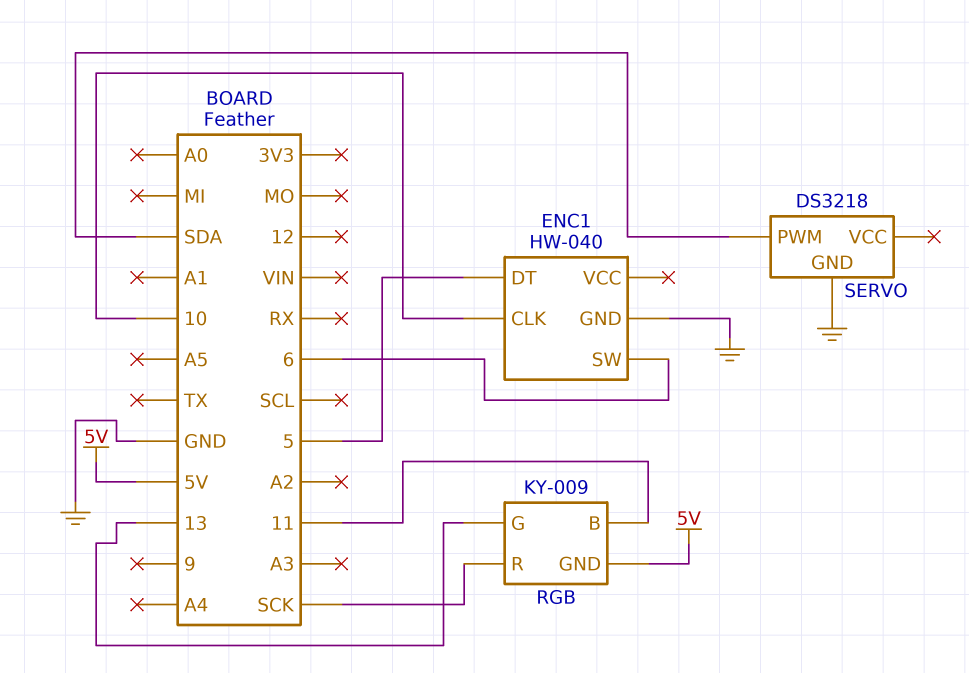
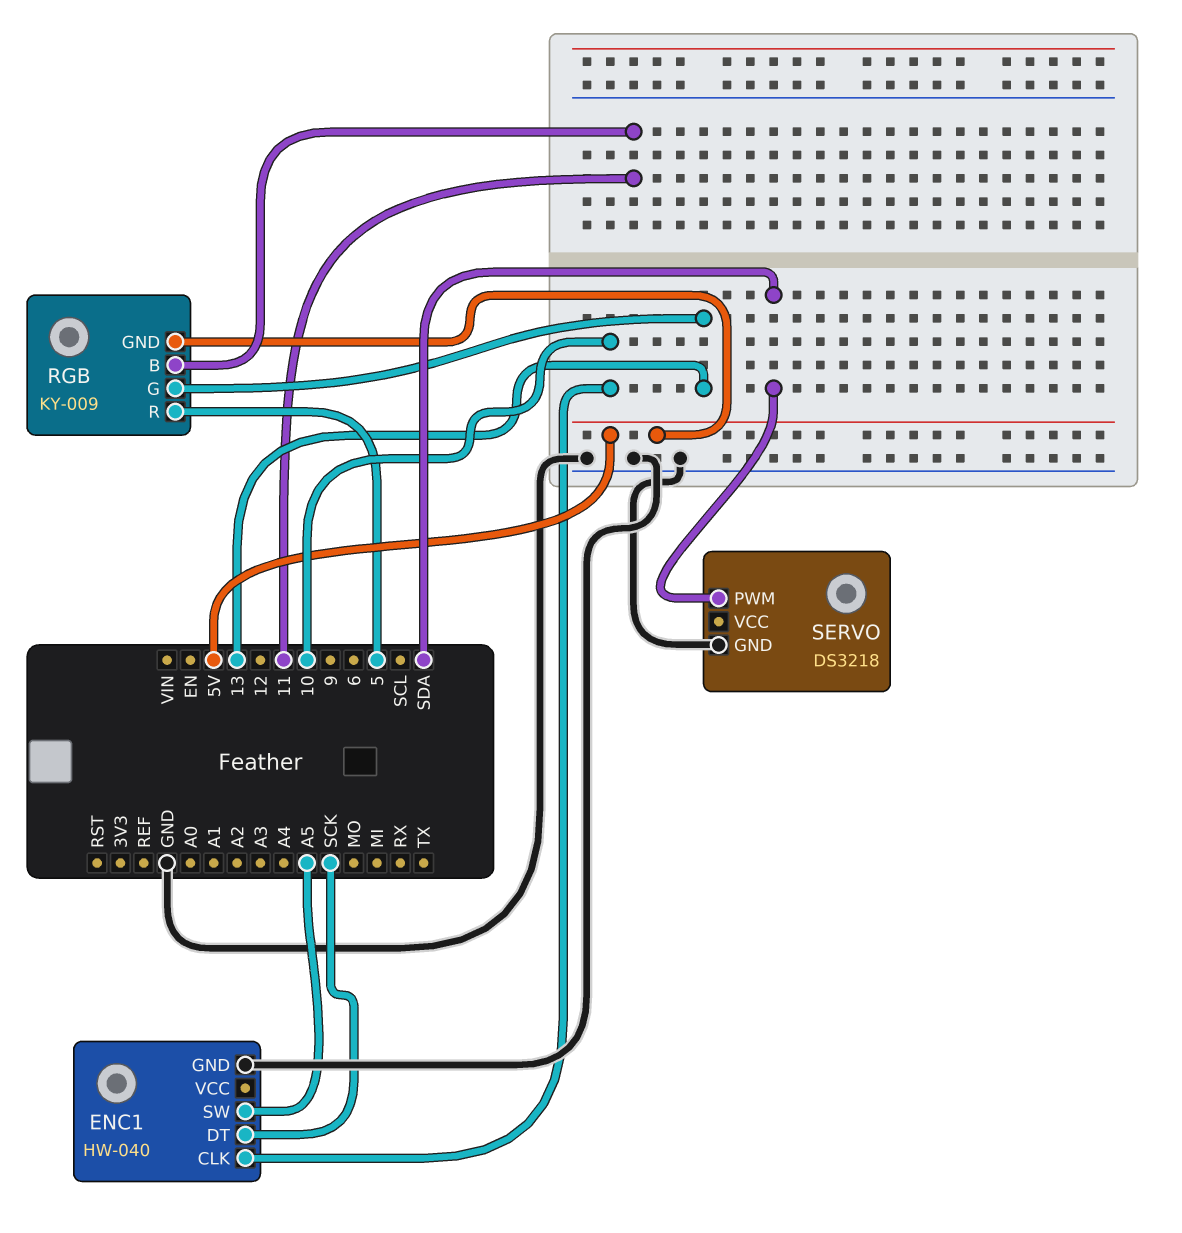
ENC1 pin DT: 5 -> SCK
ENC1 pin SW: 6 -> A5
RGB pin R: SCK -> 5

